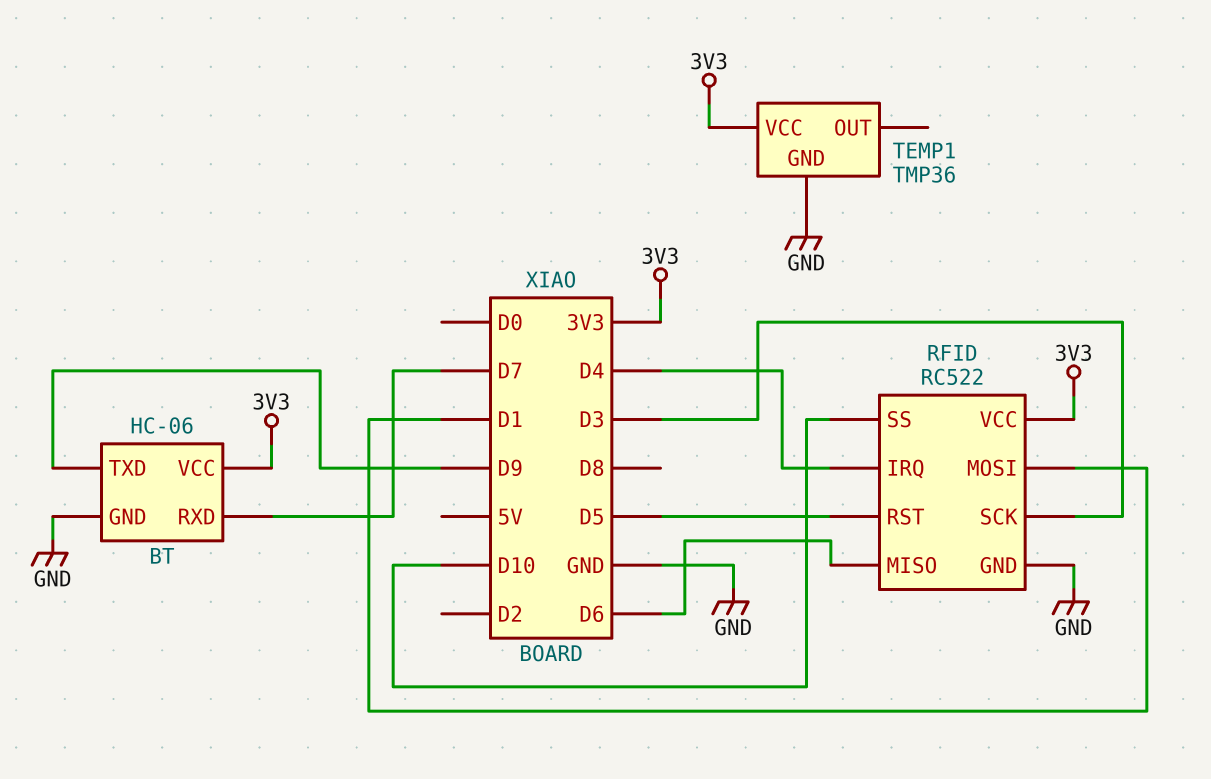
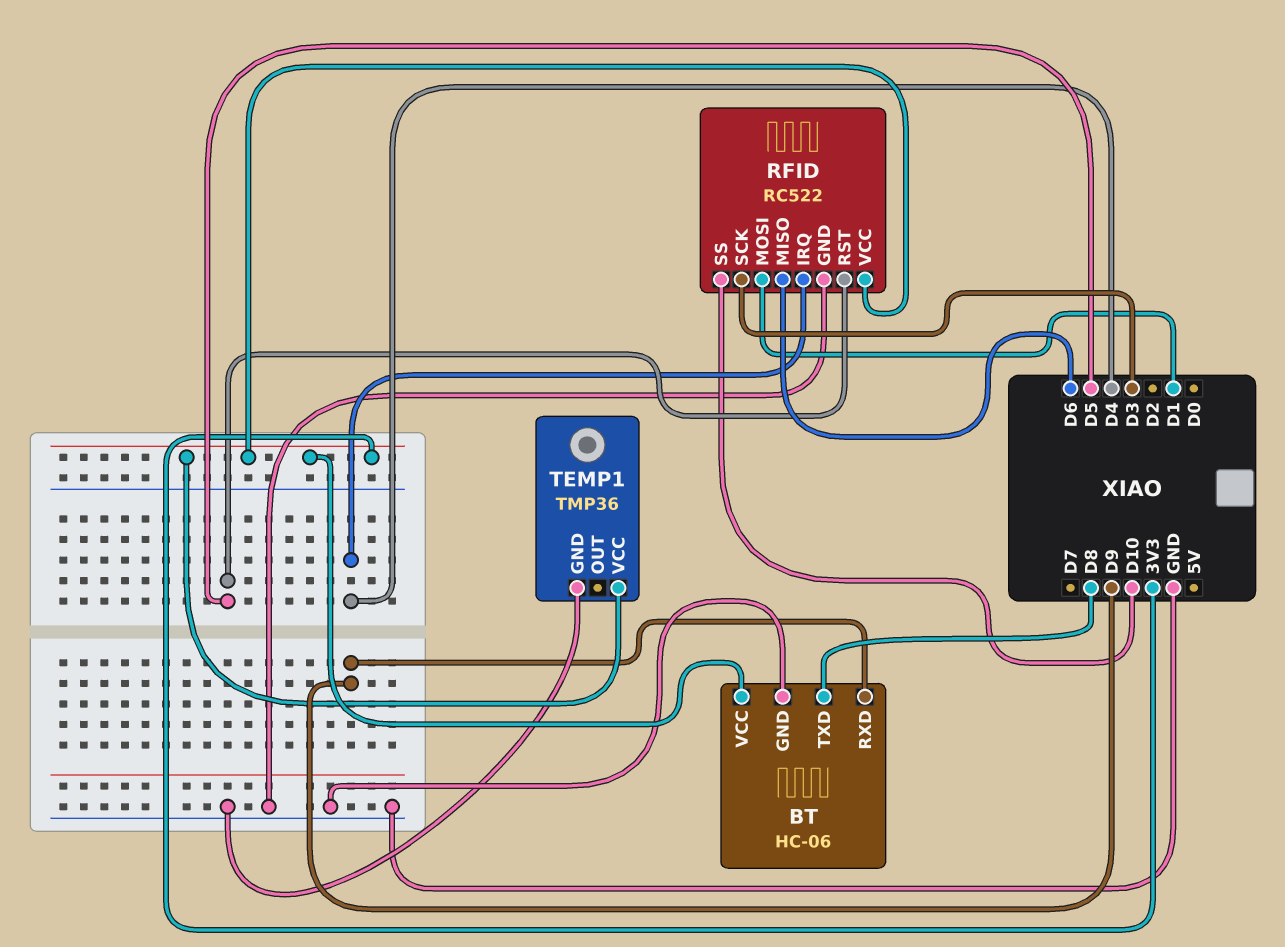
BT pin RXD: D7 -> D9
BT pin TXD: D9 -> D8

